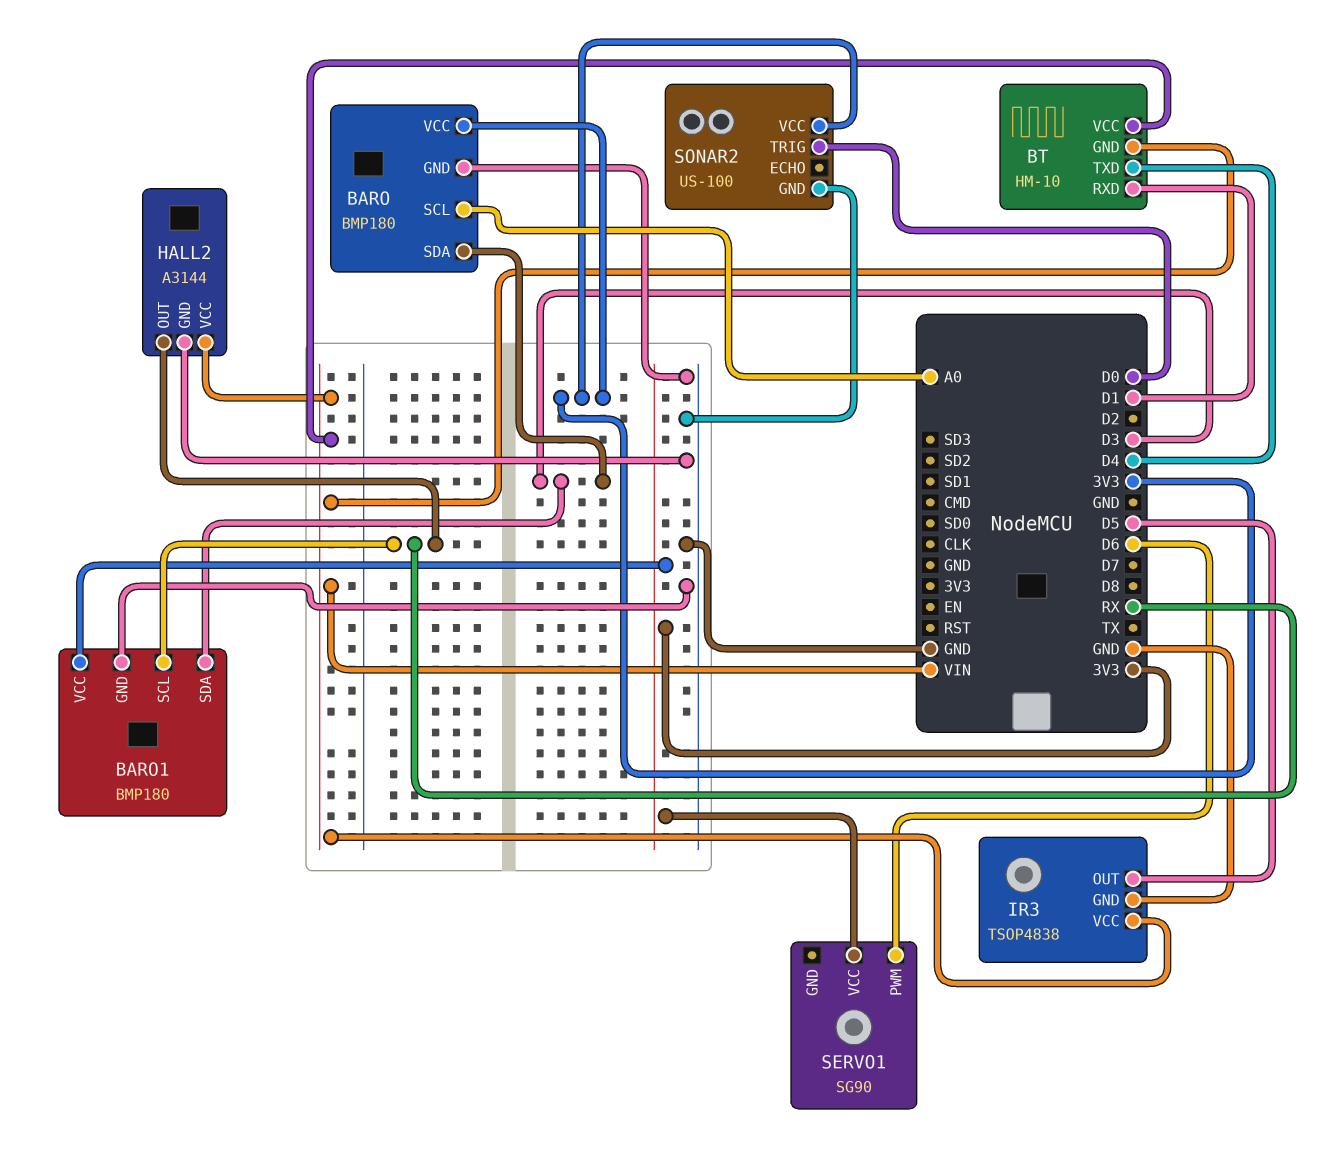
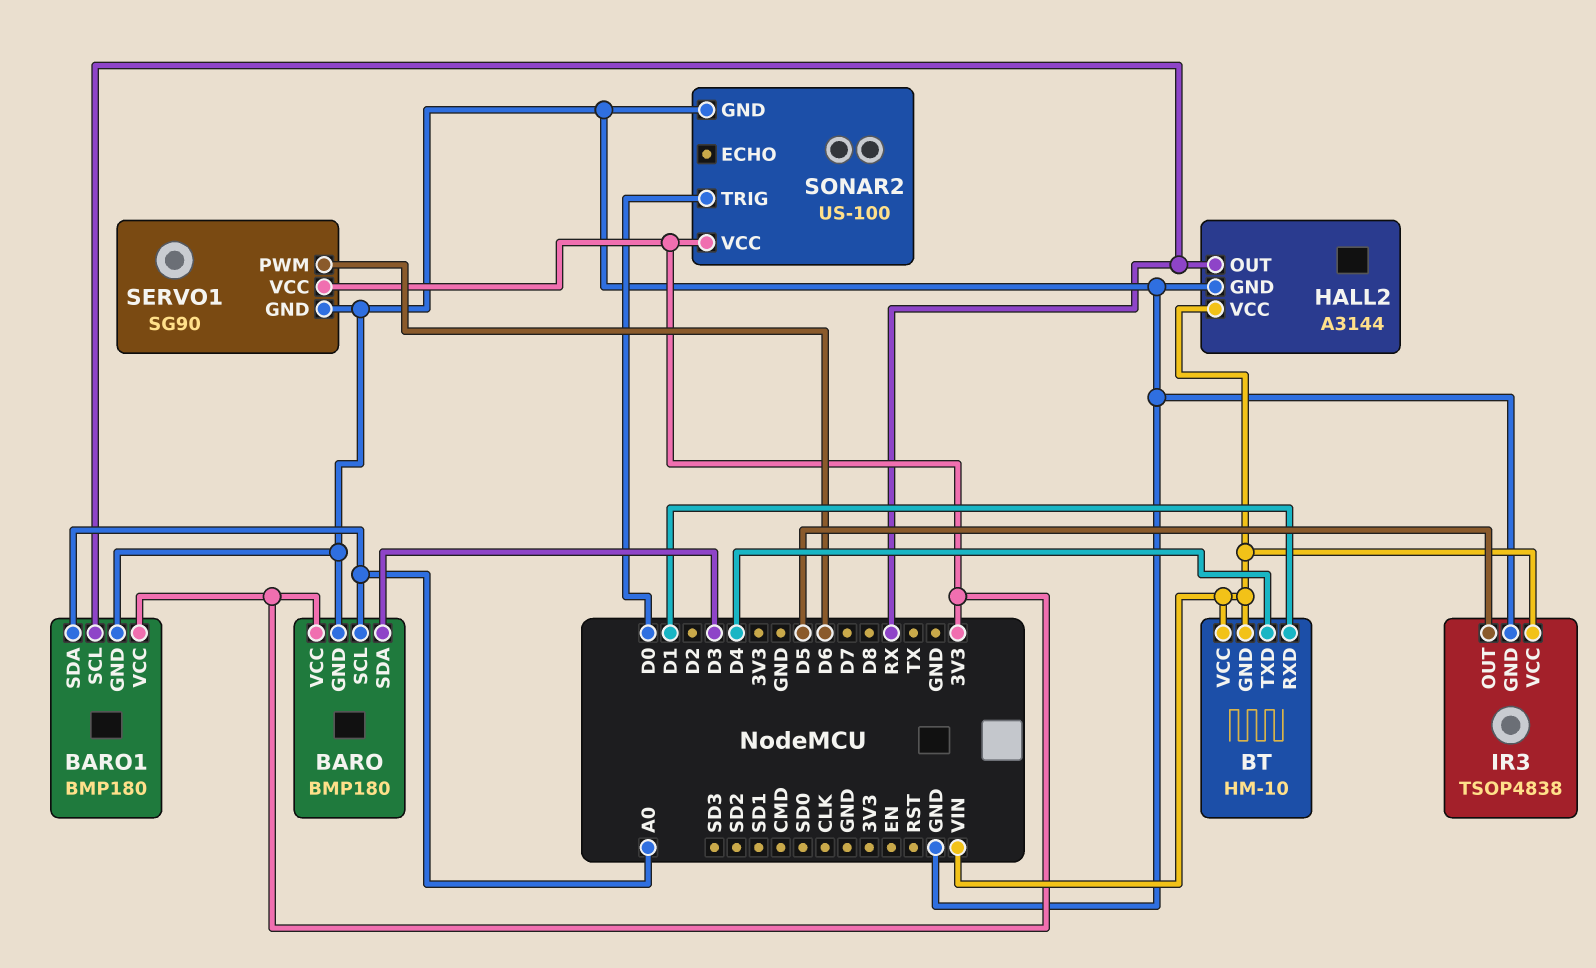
BARO1 pin SDA: D3 -> A0
SERVO1 pin GND: none -> GND

